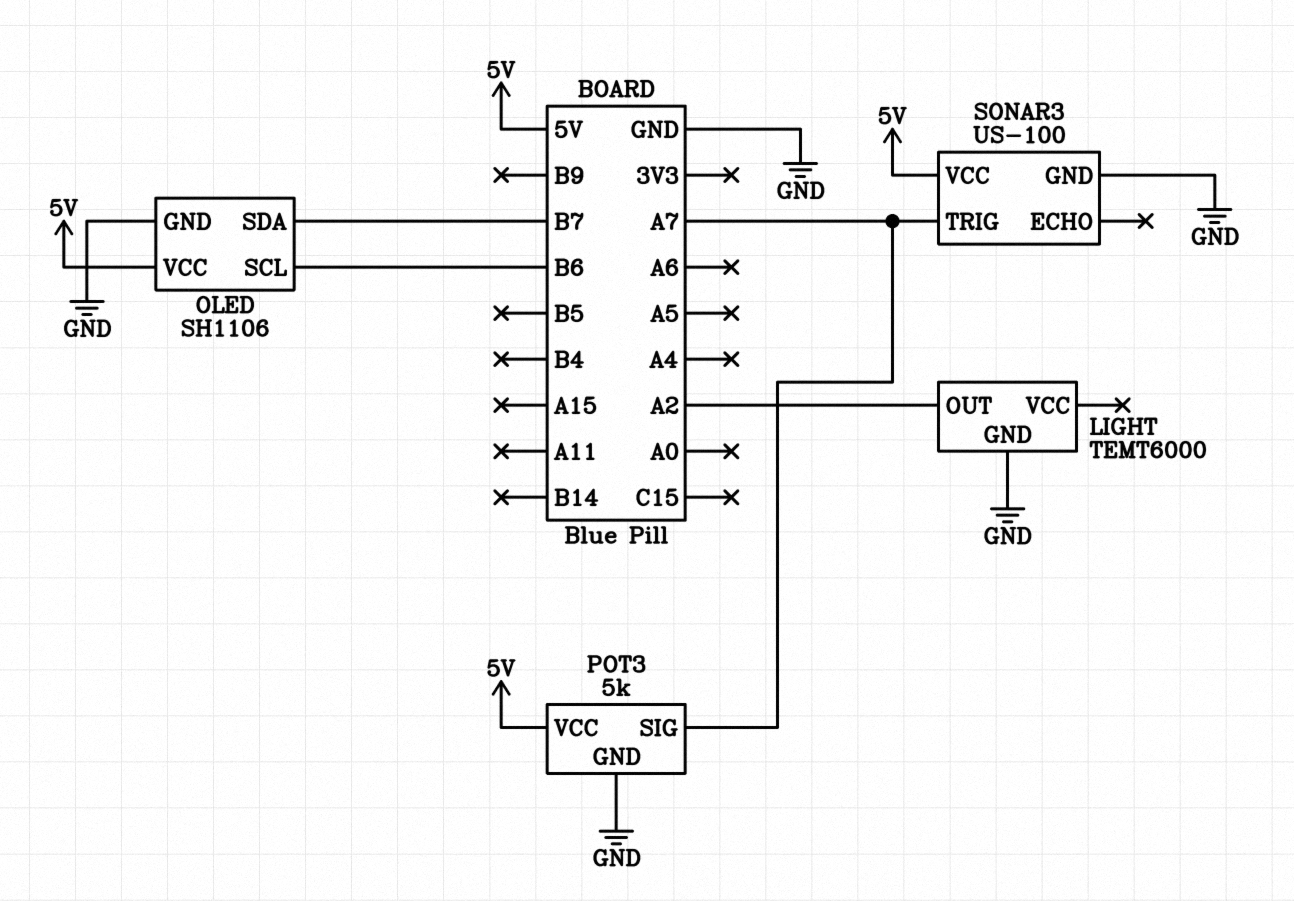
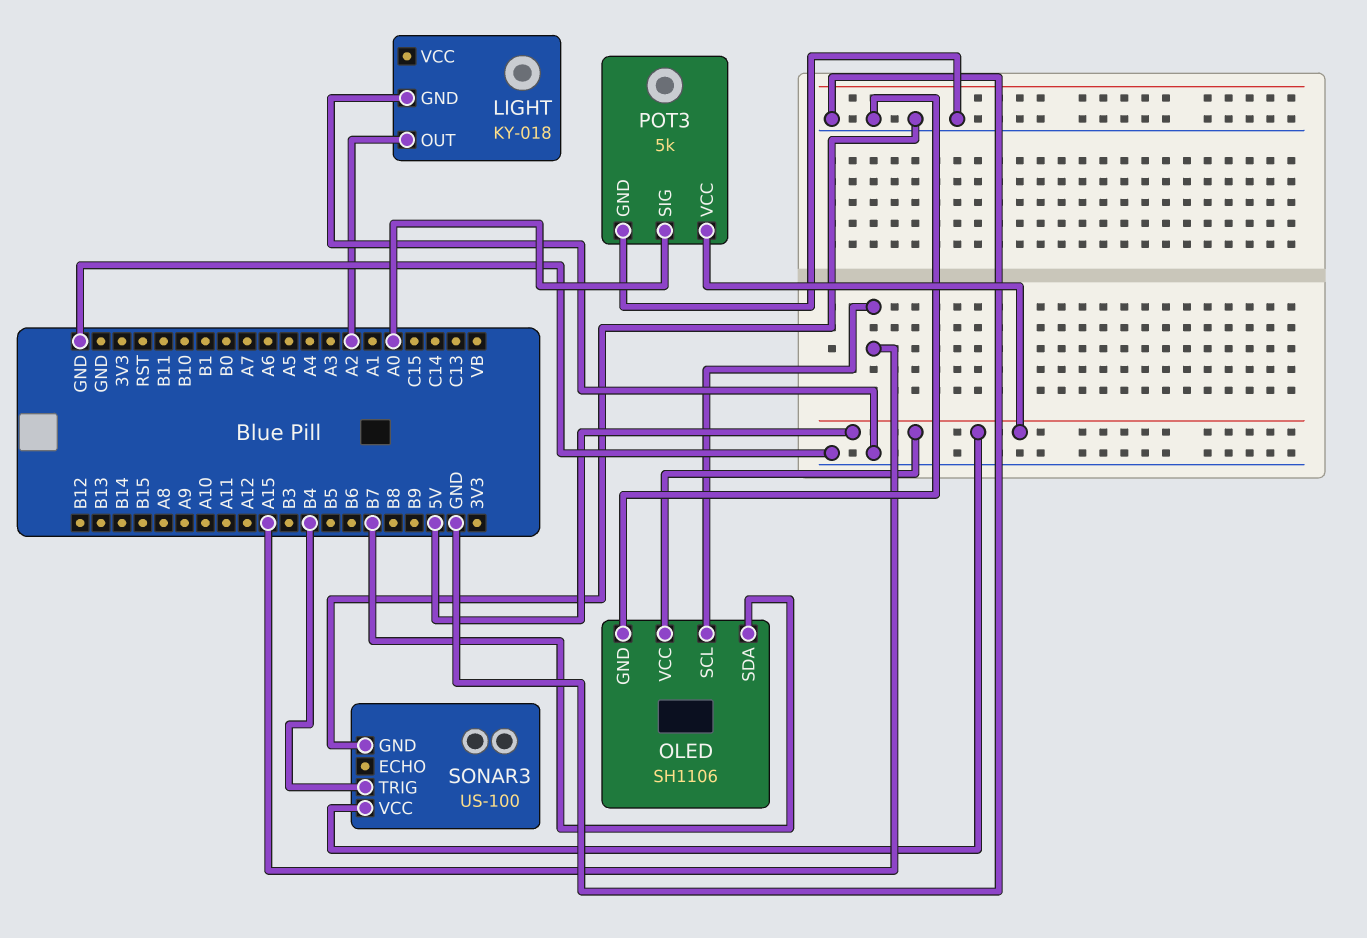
LIGHT: TEMT6000 -> KY-018
OLED pin SCL: B6 -> A15
POT3 pin SIG: A7 -> A0
SONAR3 pin TRIG: A7 -> B4

